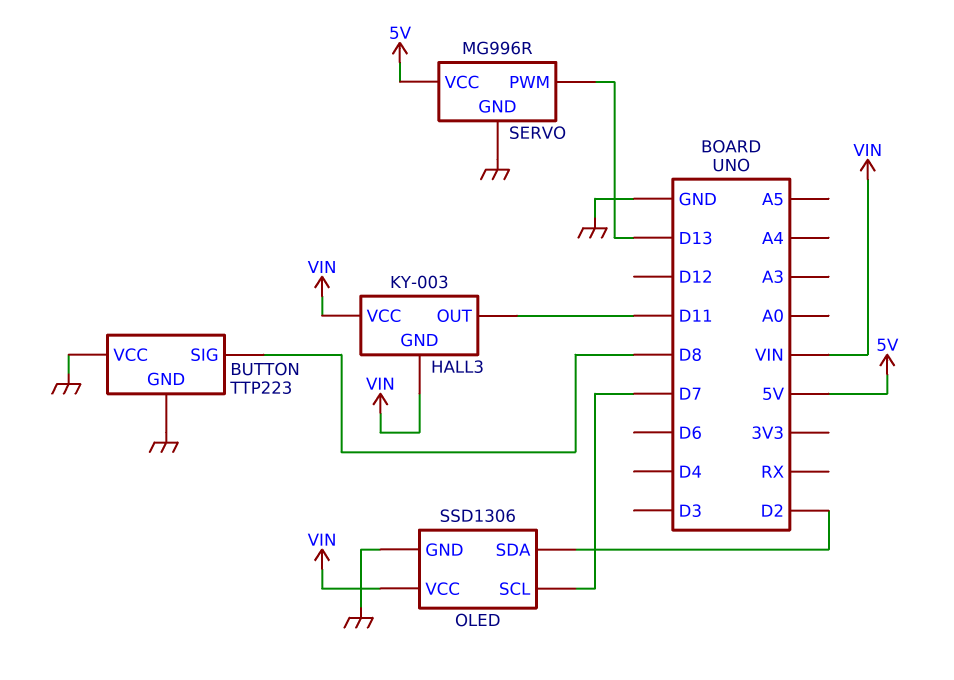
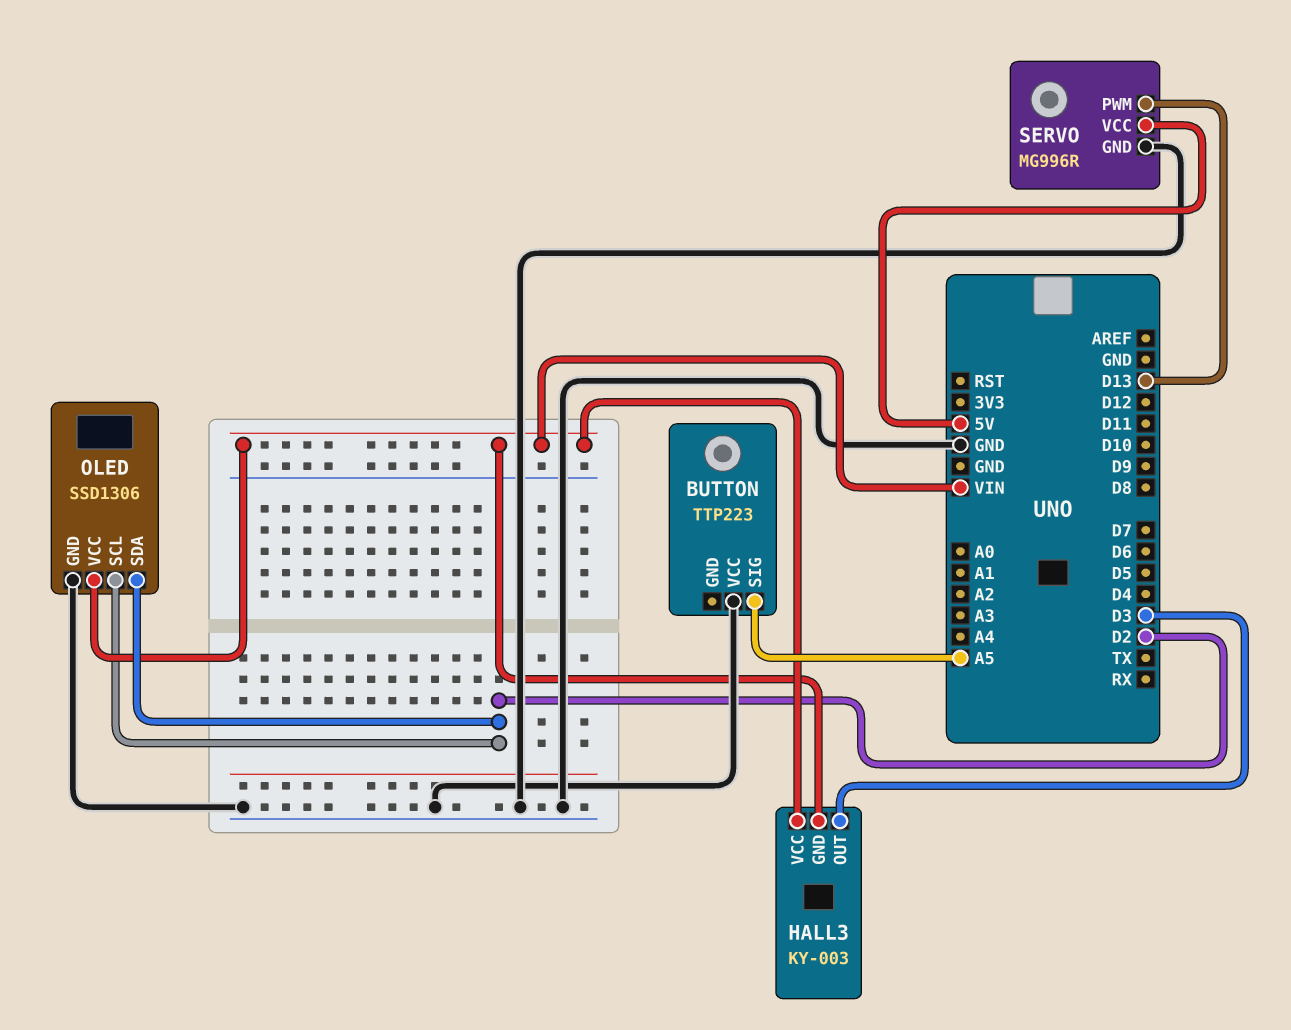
BUTTON pin GND: GND -> none
BUTTON pin SIG: D8 -> A5
HALL3 pin OUT: D11 -> D3
OLED pin SCL: D7 -> D2

